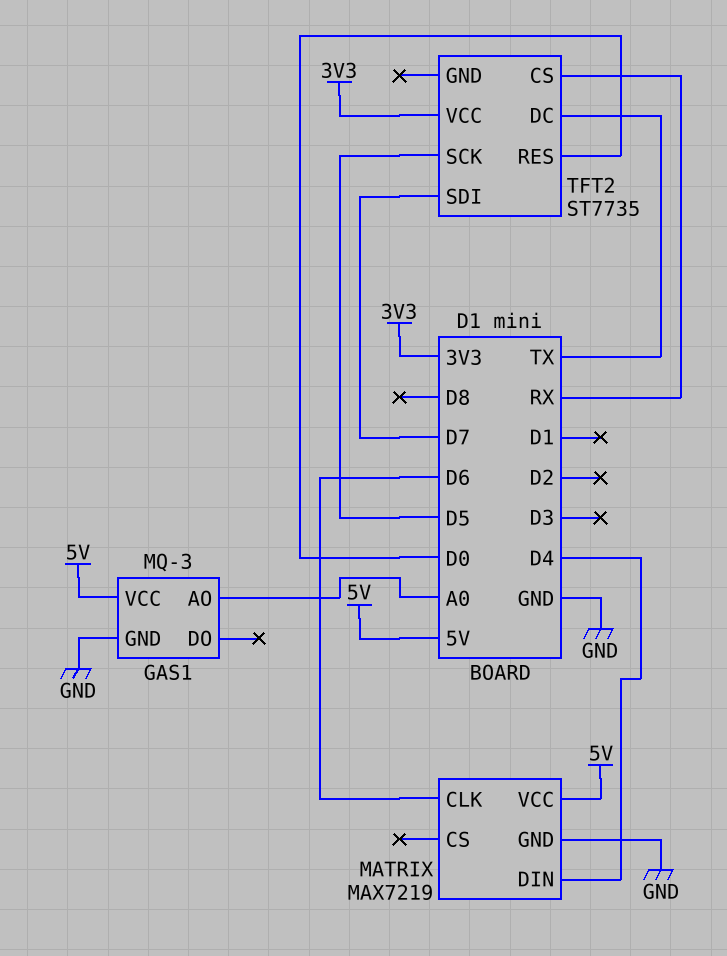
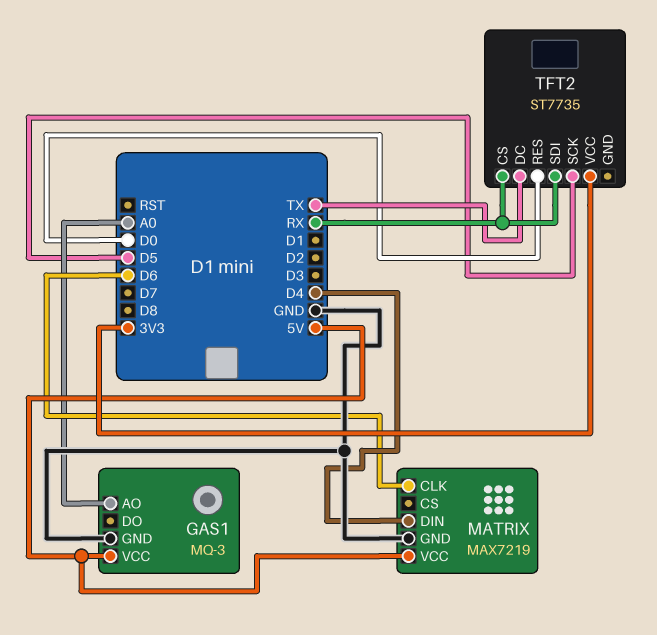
TFT2 pin SDI: D7 -> RX

